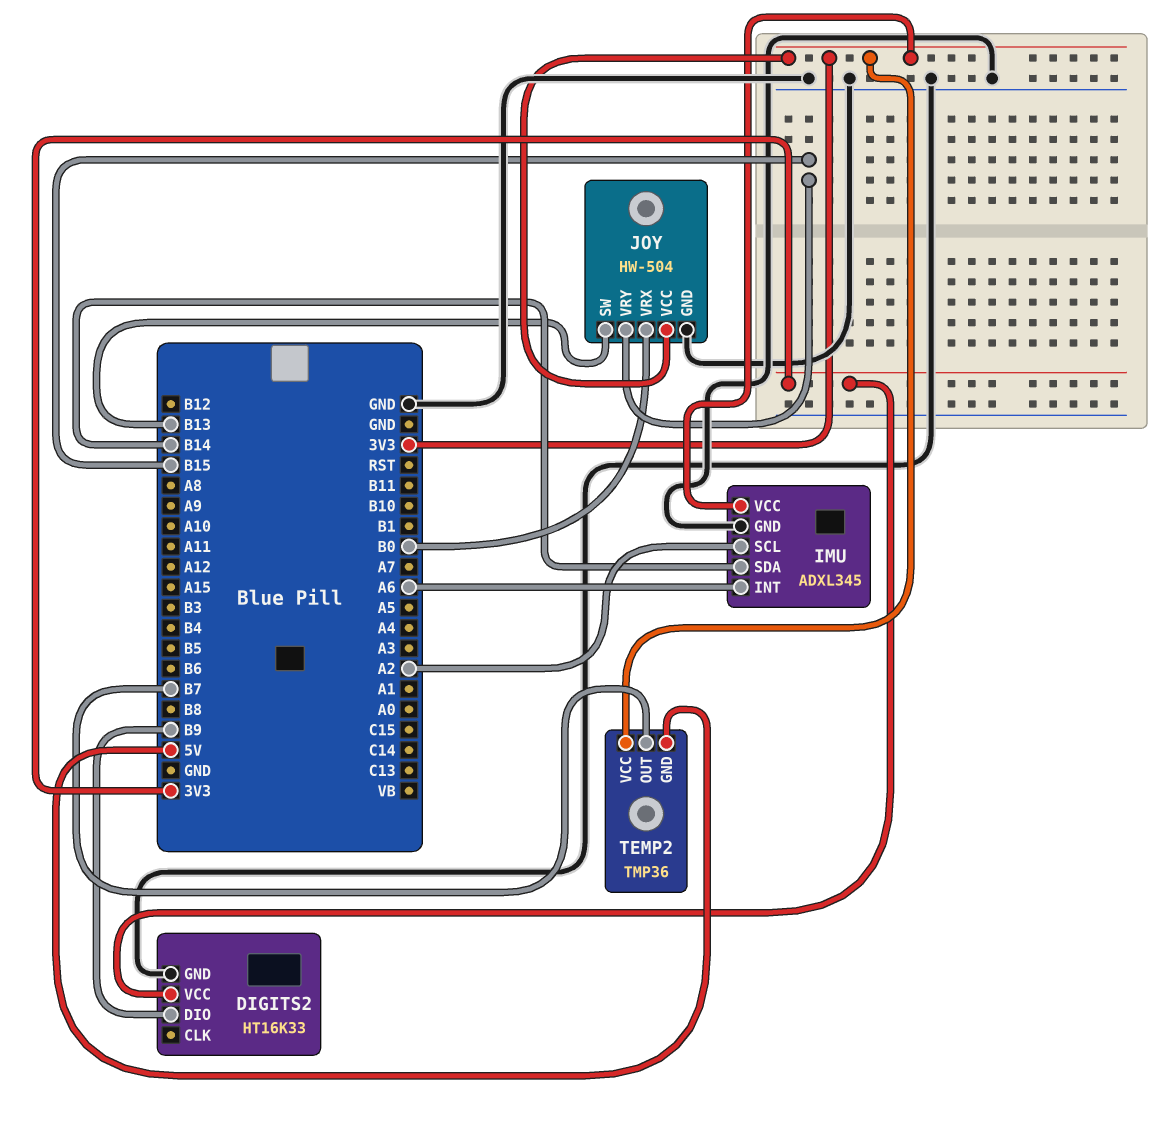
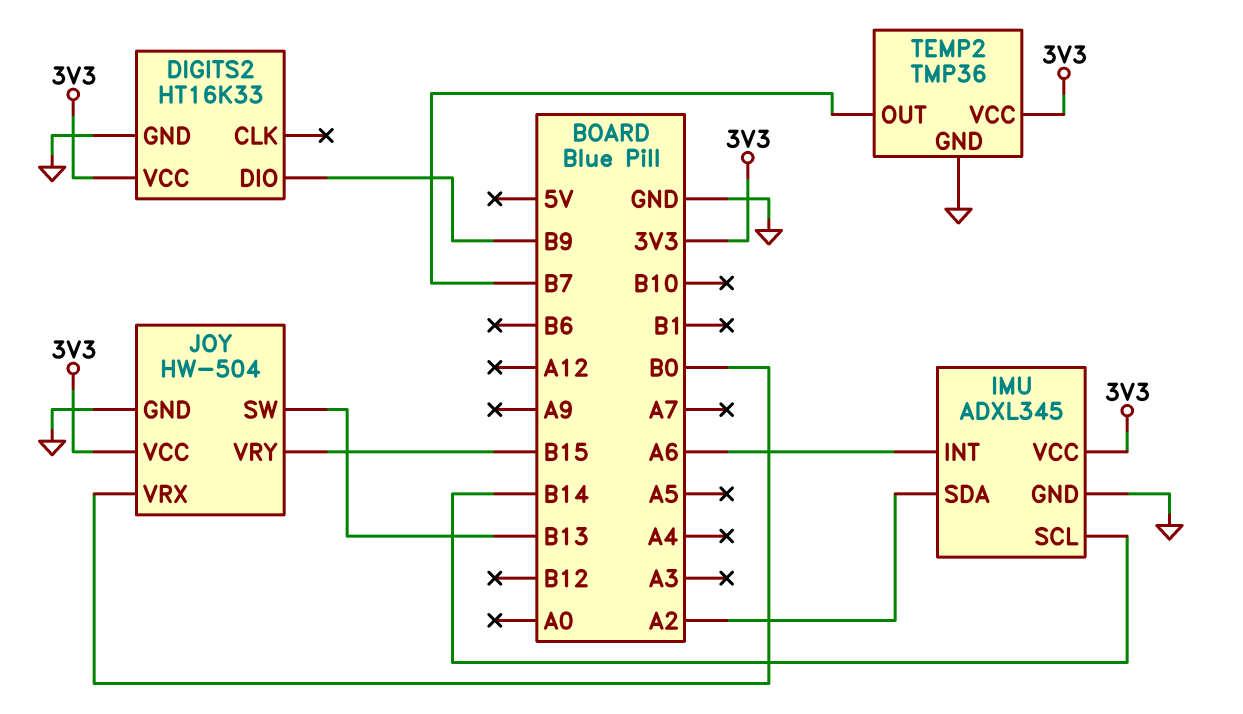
IMU pin SCL: A2 -> B14
IMU pin SDA: B14 -> A2
TEMP2 pin GND: 5V -> GND

